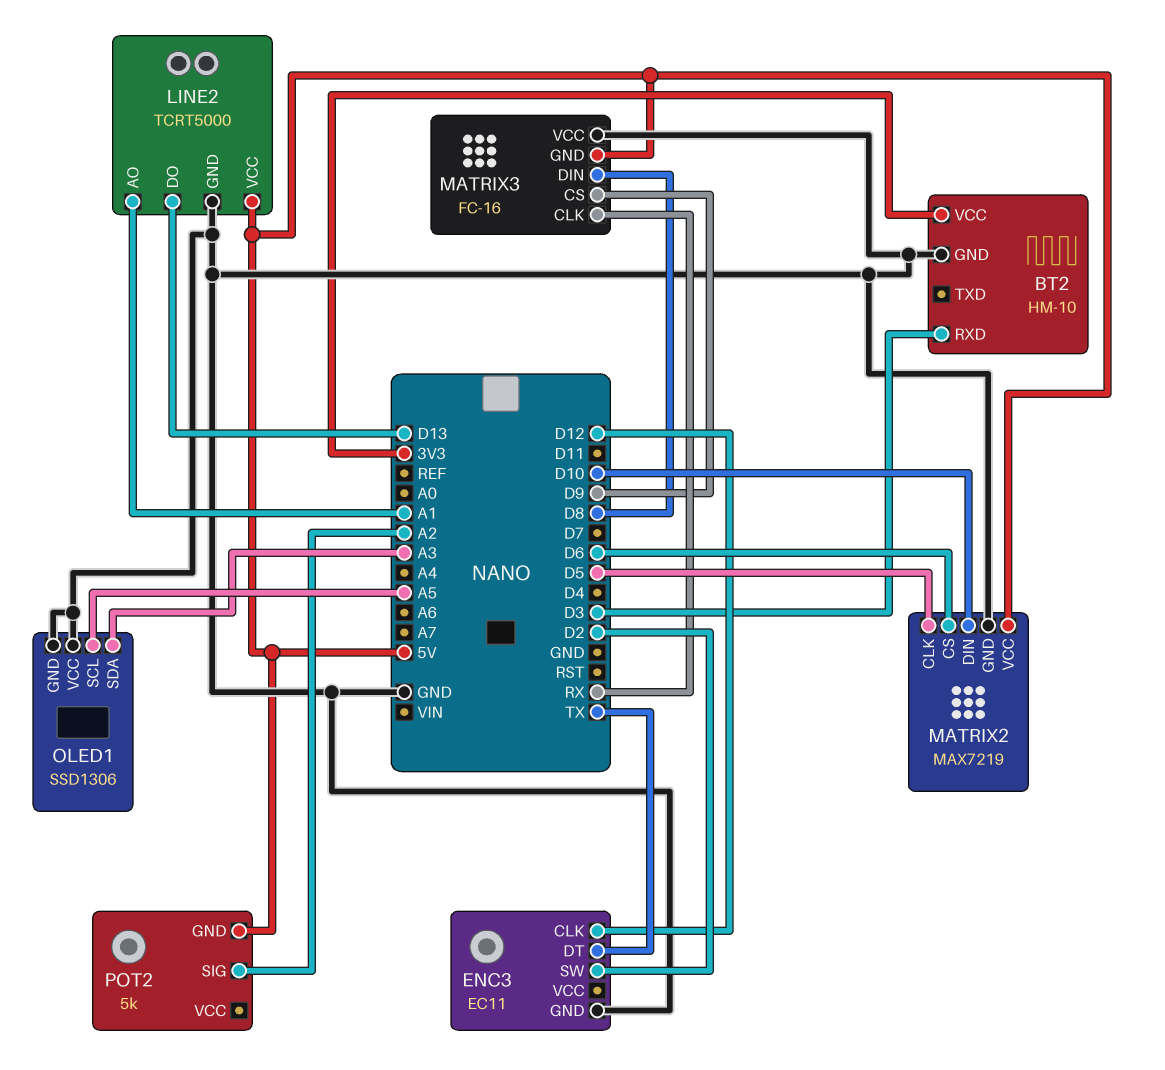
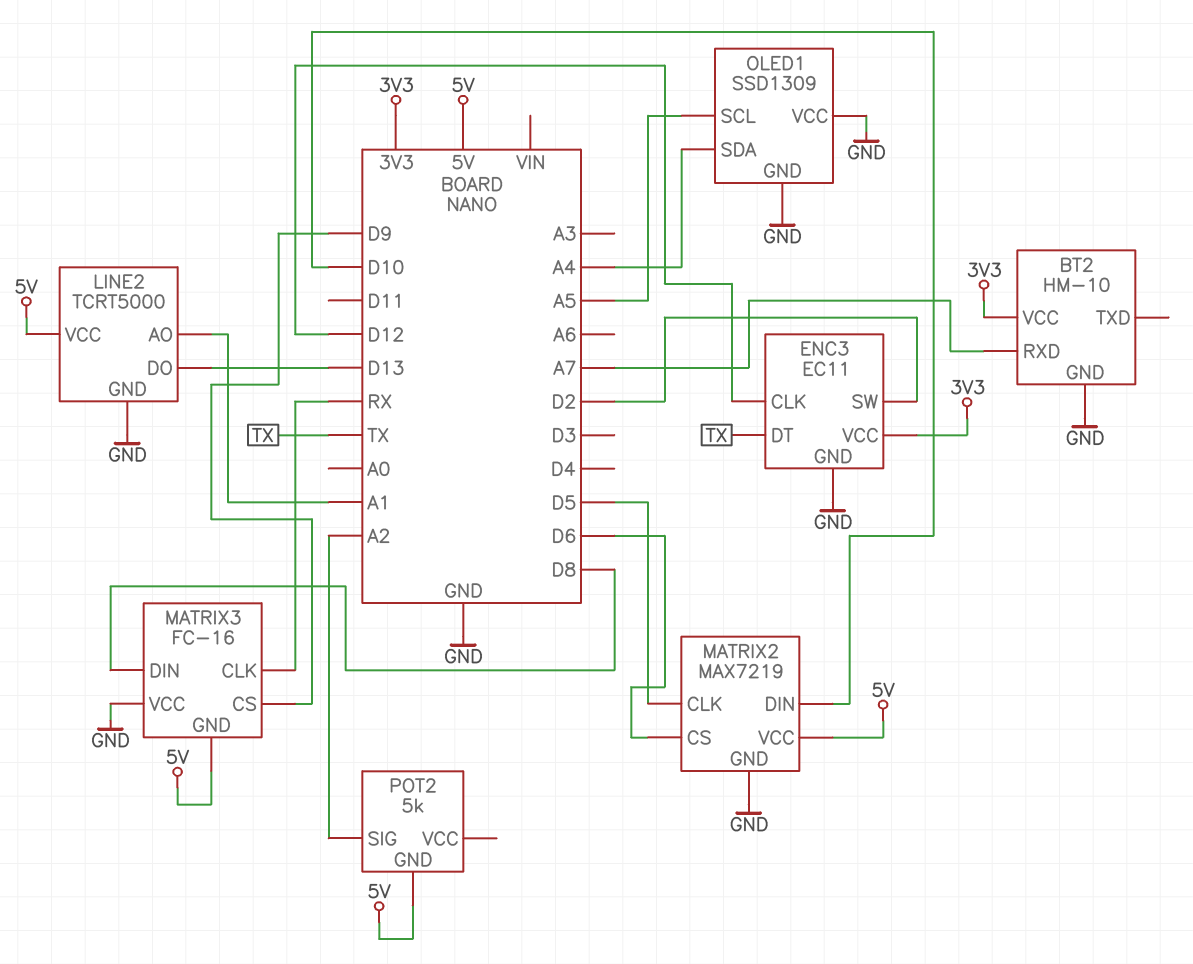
BT2 pin RXD: D3 -> A7
ENC3 pin VCC: none -> 3V3
OLED1: SSD1306 -> SSD1309
OLED1 pin SDA: A3 -> A4

